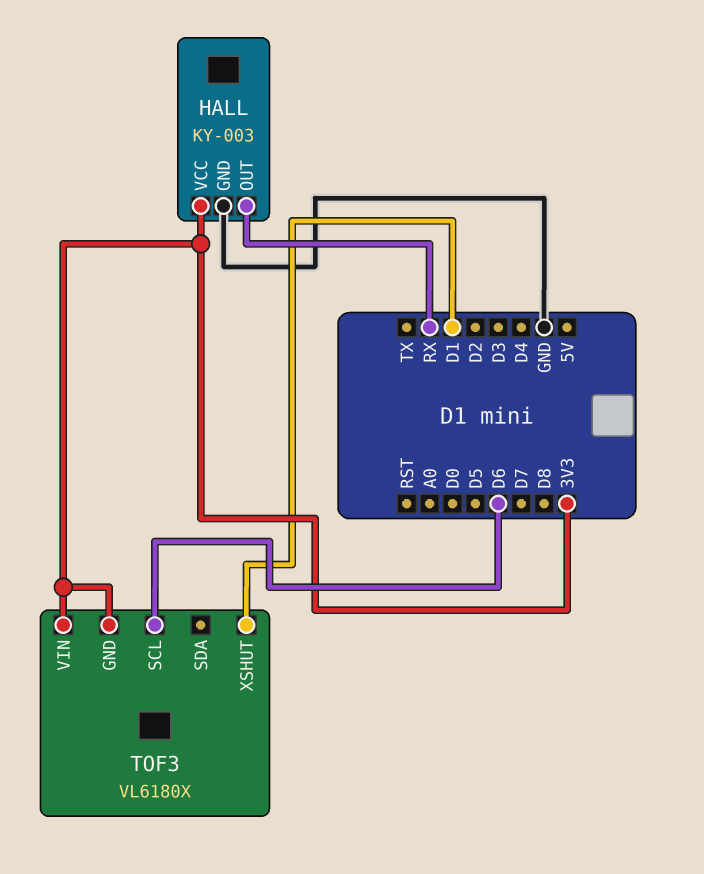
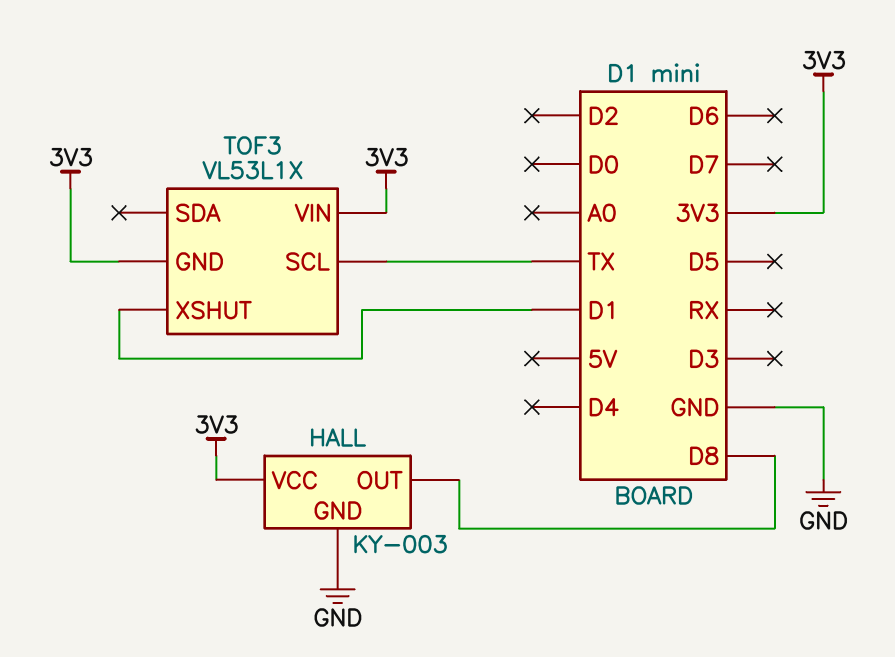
HALL pin OUT: RX -> D8
TOF3: VL6180X -> VL53L1X
TOF3 pin SCL: D6 -> TX

